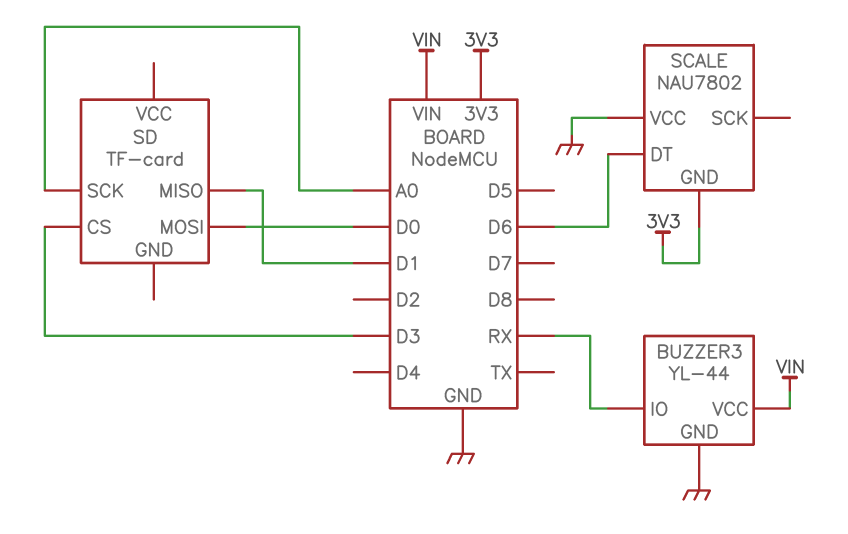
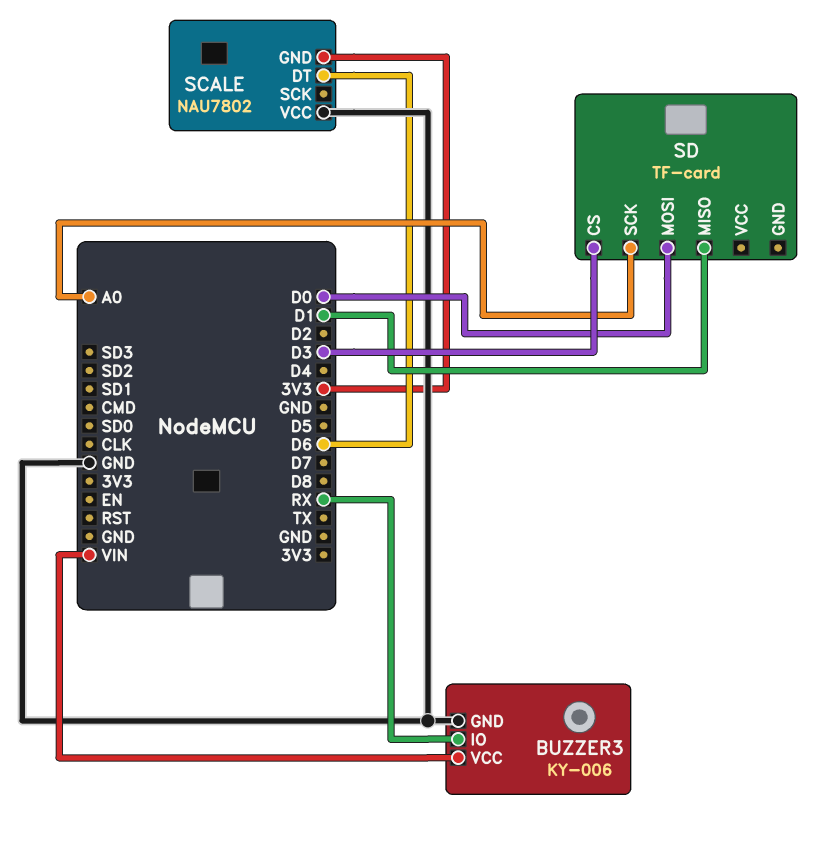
BUZZER3: YL-44 -> KY-006

